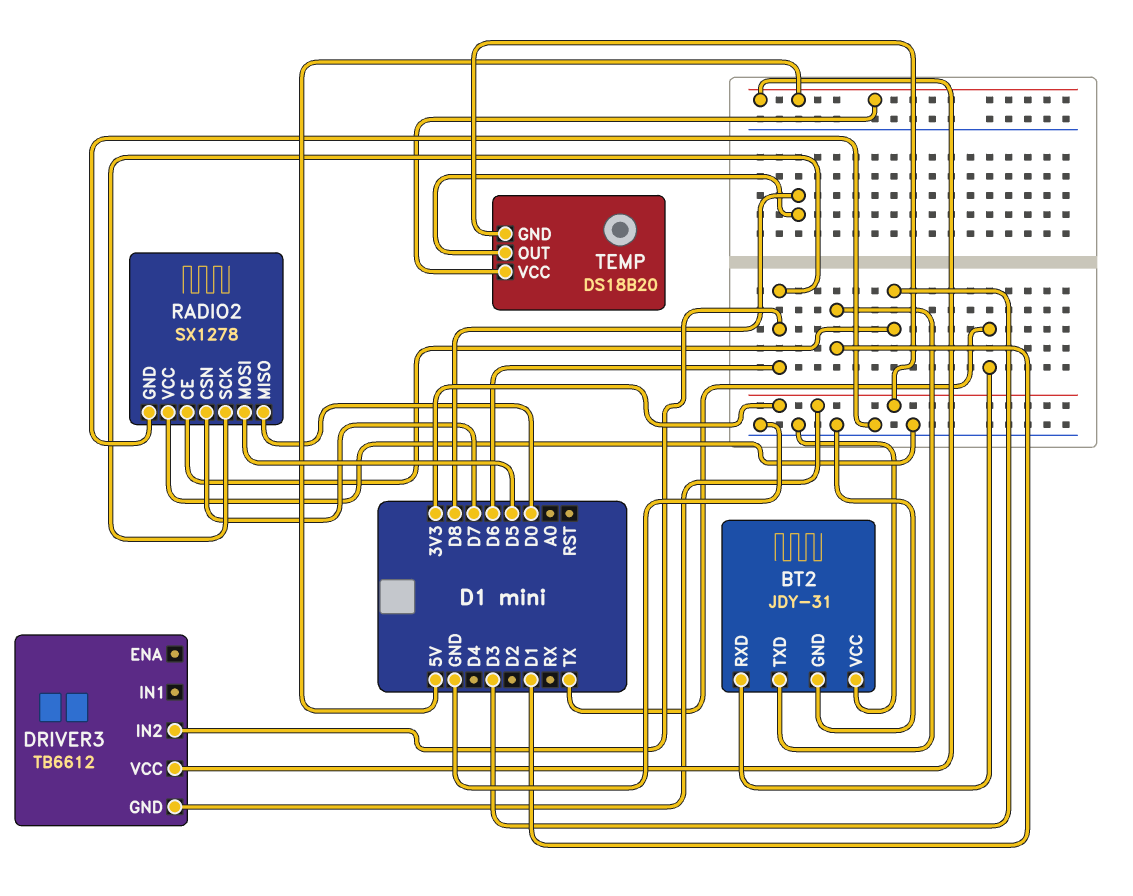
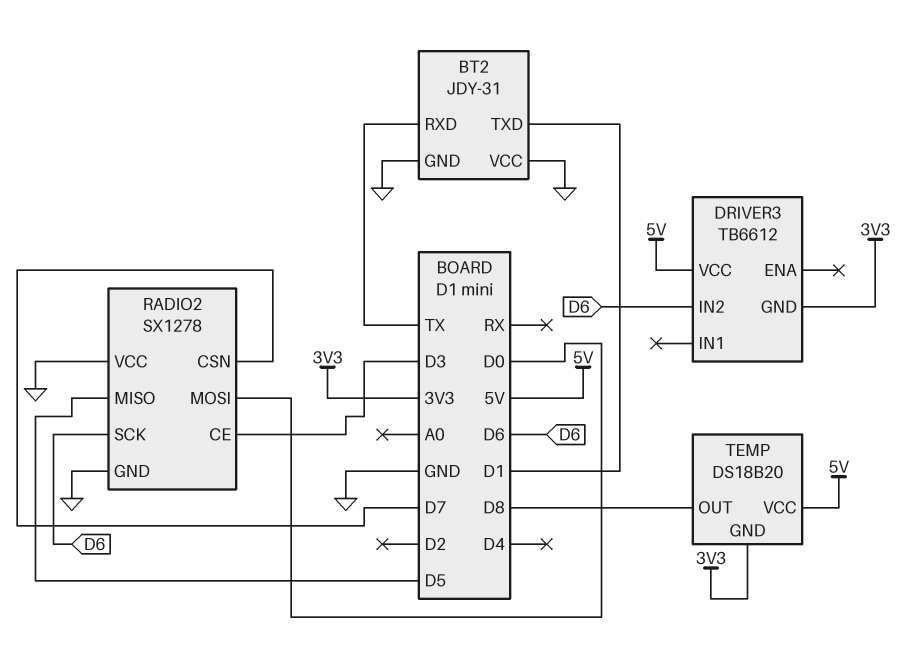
RADIO2 pin MISO: D0 -> D5
RADIO2 pin MOSI: D5 -> D0

